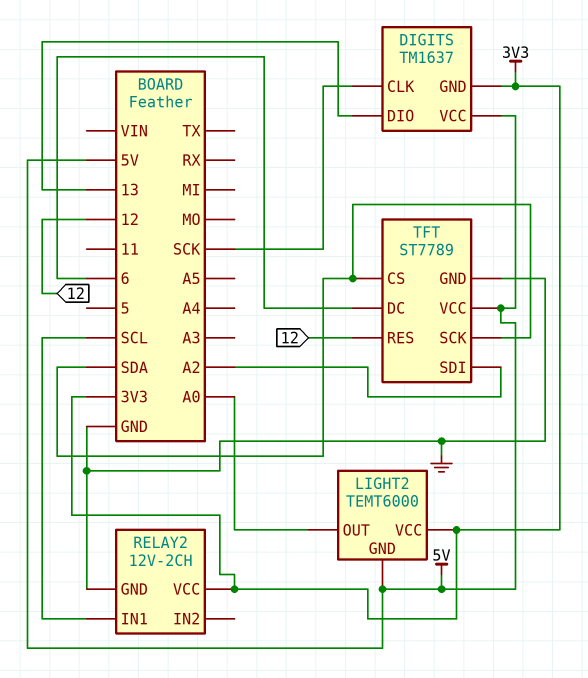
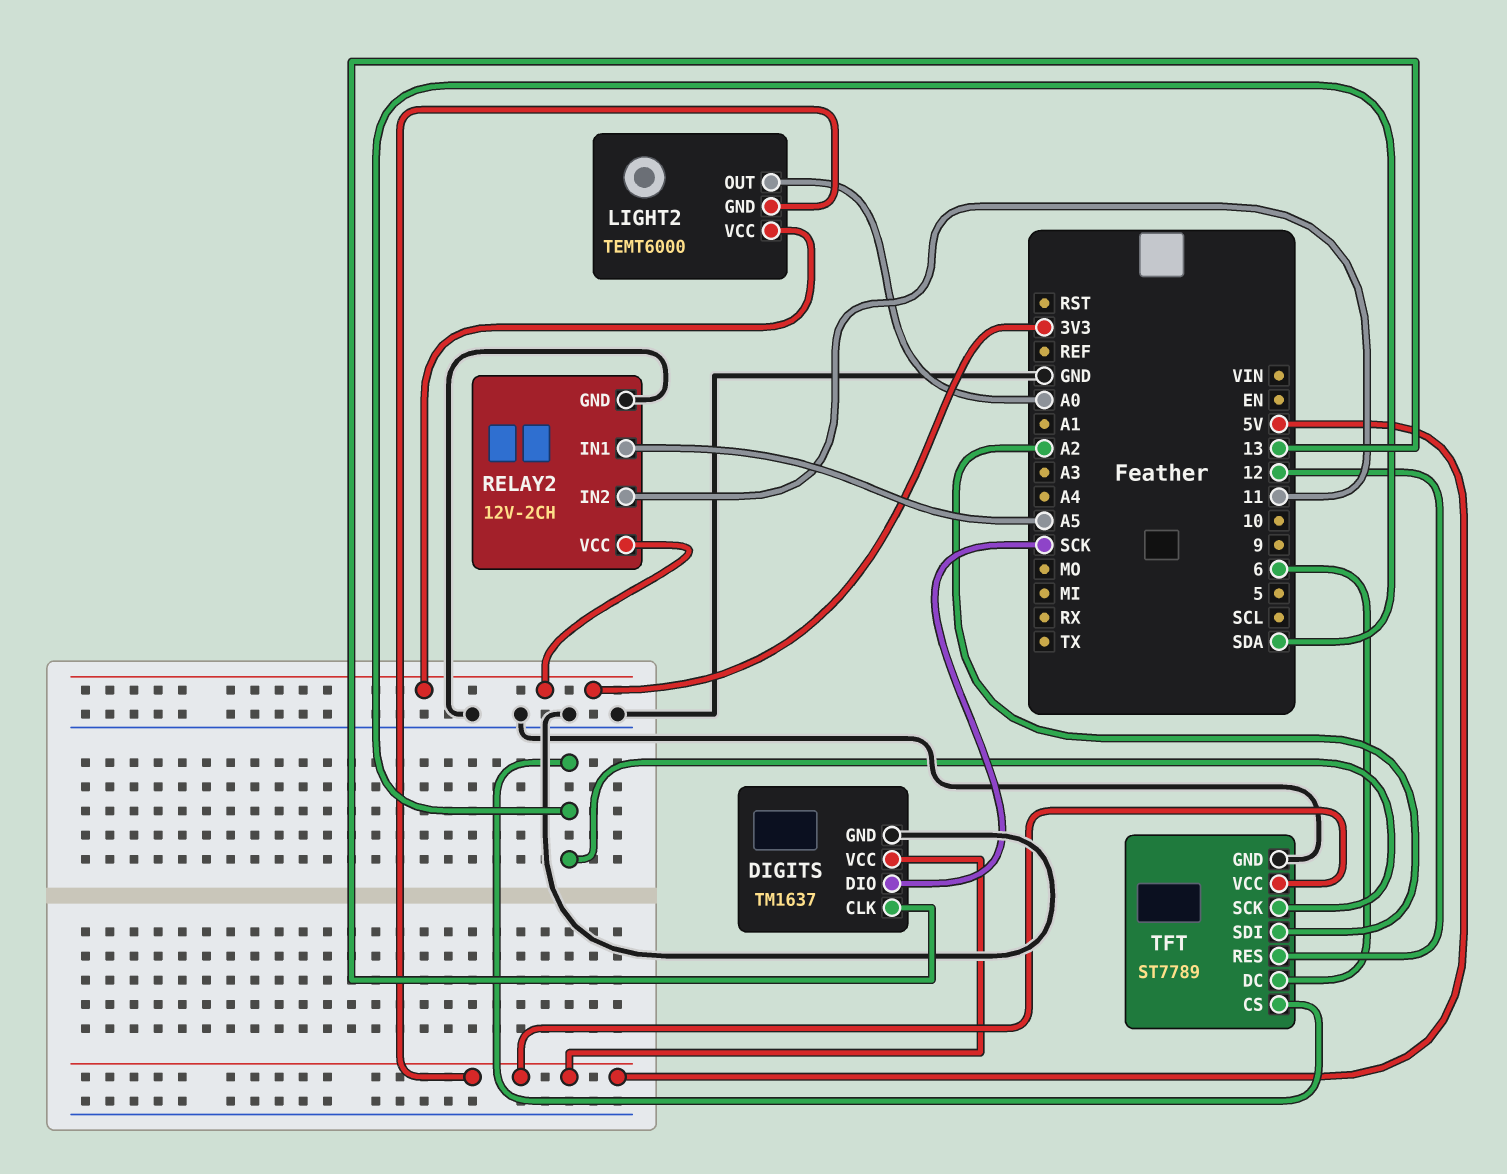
DIGITS pin CLK: SCK -> 13
DIGITS pin DIO: 13 -> SCK
DIGITS pin GND: 3V3 -> GND
RELAY2 pin IN1: SCL -> A5
RELAY2 pin IN2: none -> 11

